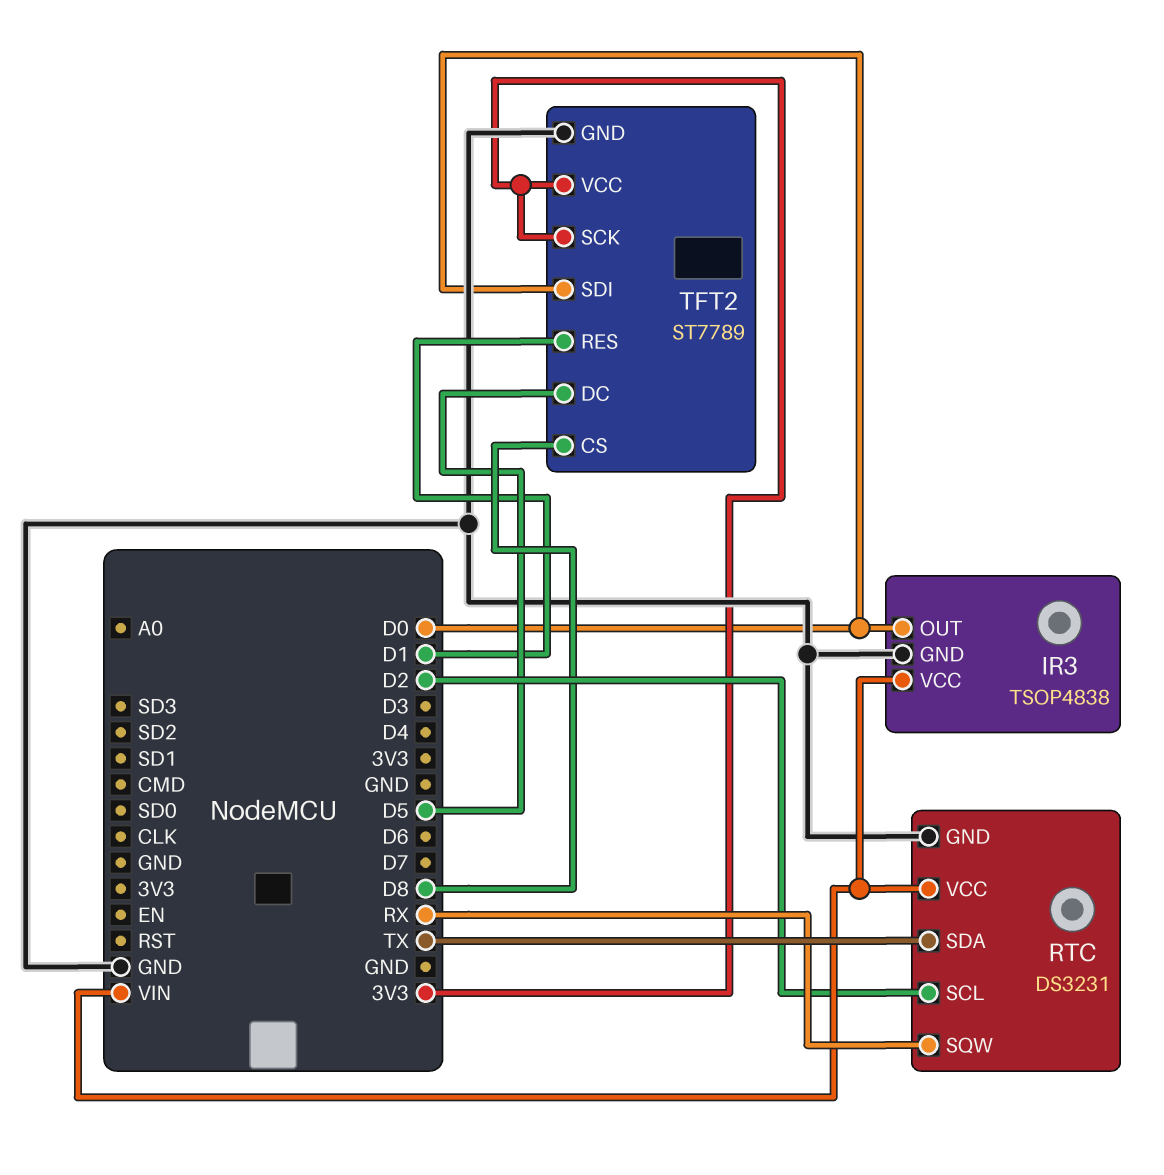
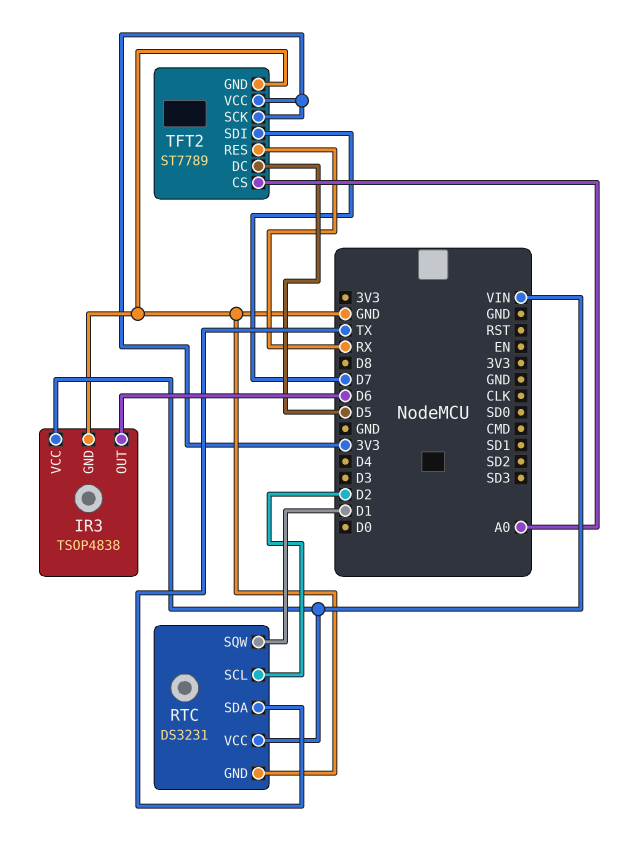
IR3 pin OUT: D0 -> D6
RTC pin SQW: RX -> D1
TFT2 pin CS: D8 -> A0
TFT2 pin RES: D1 -> RX
TFT2 pin SDI: D0 -> D7

